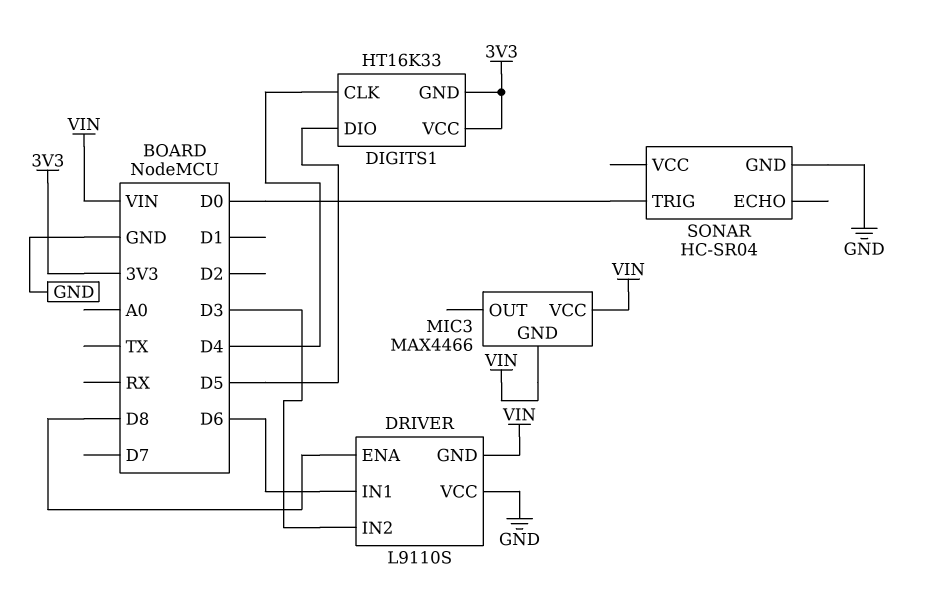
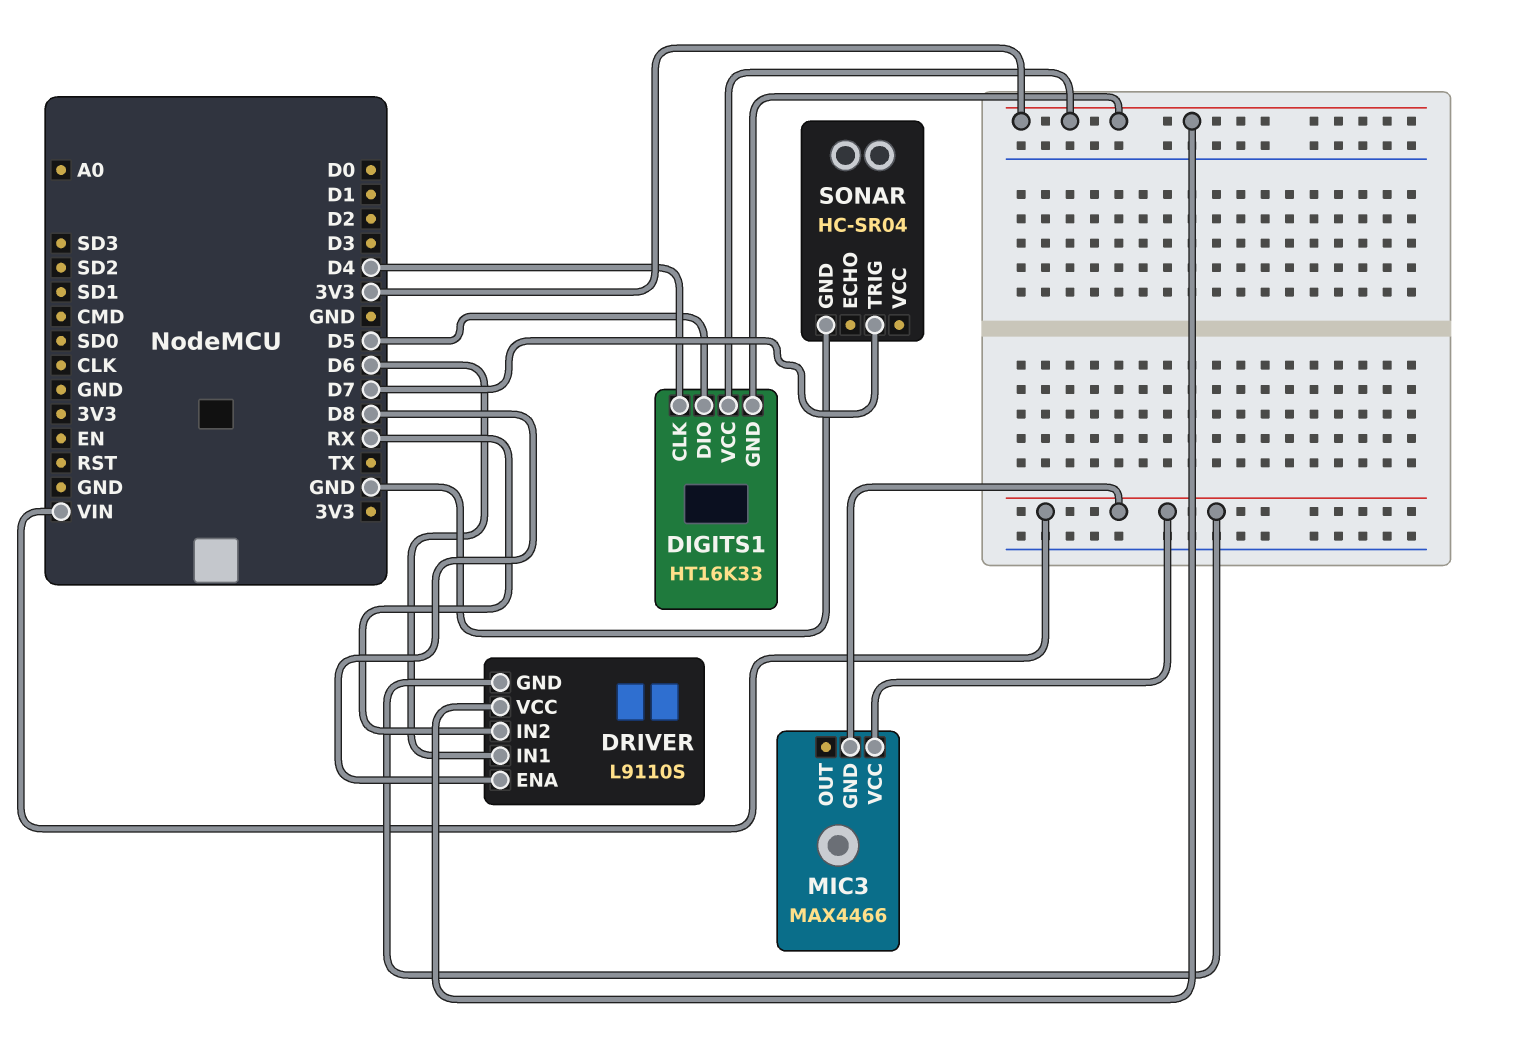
DRIVER pin IN2: D3 -> RX
DRIVER pin VCC: GND -> 3V3
SONAR pin TRIG: D0 -> D7

